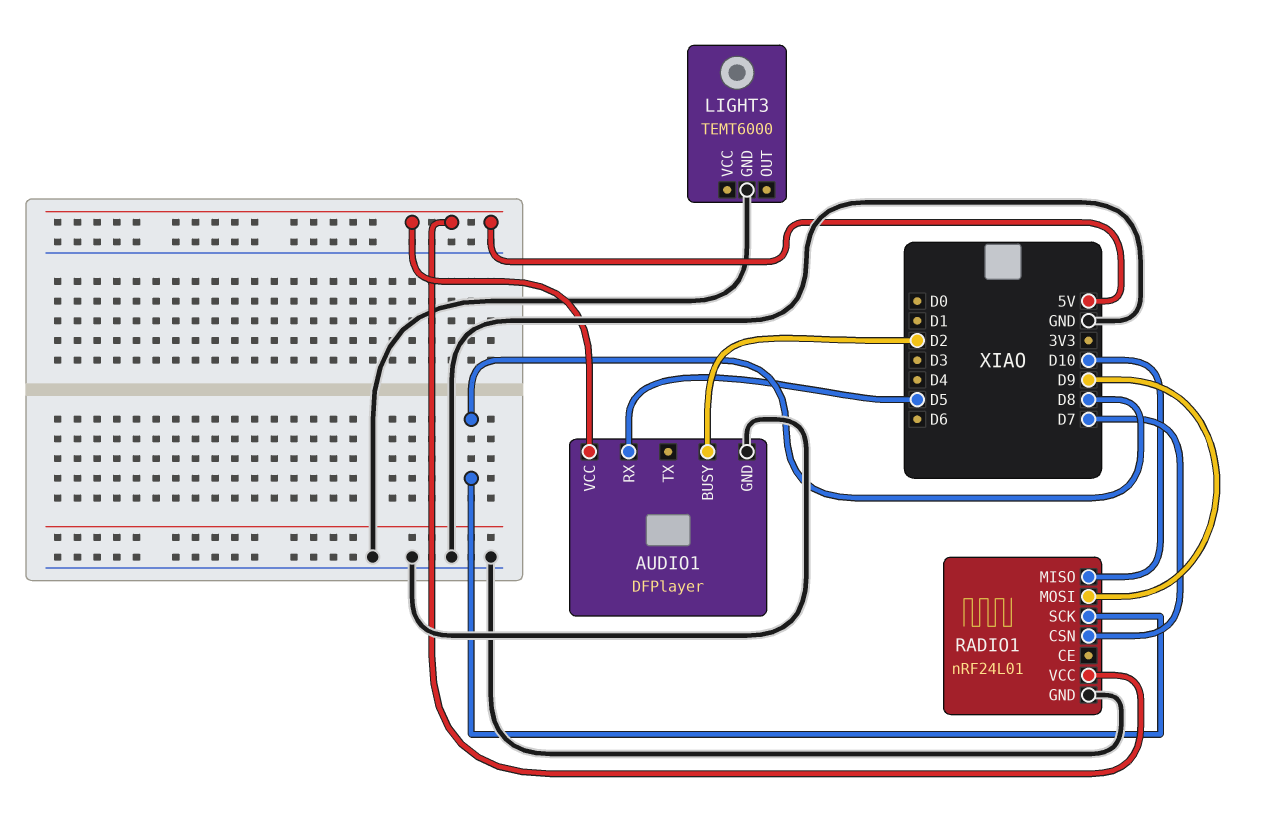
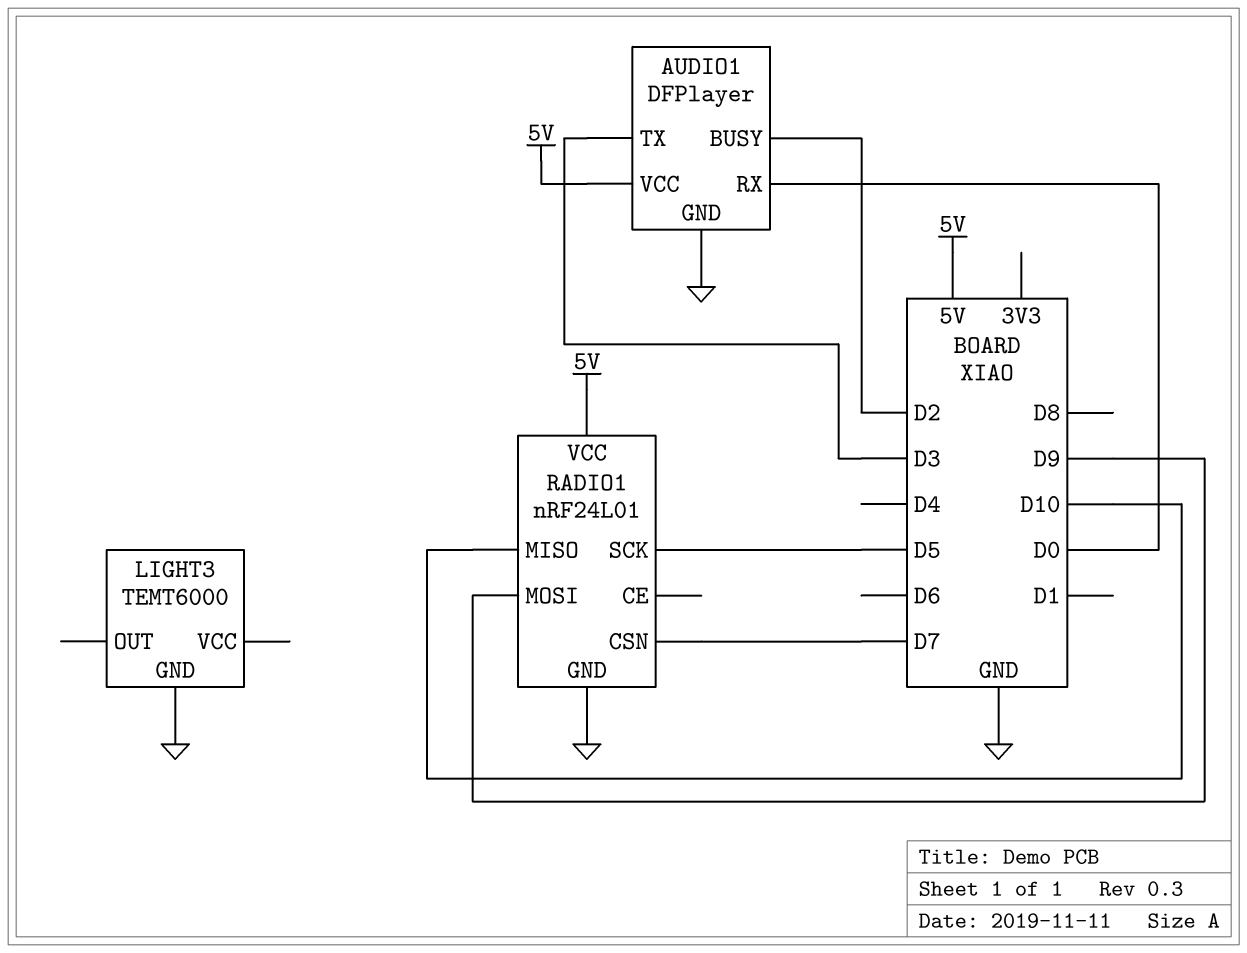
AUDIO1 pin RX: D5 -> D0
AUDIO1 pin TX: none -> D3
RADIO1 pin SCK: D8 -> D5

